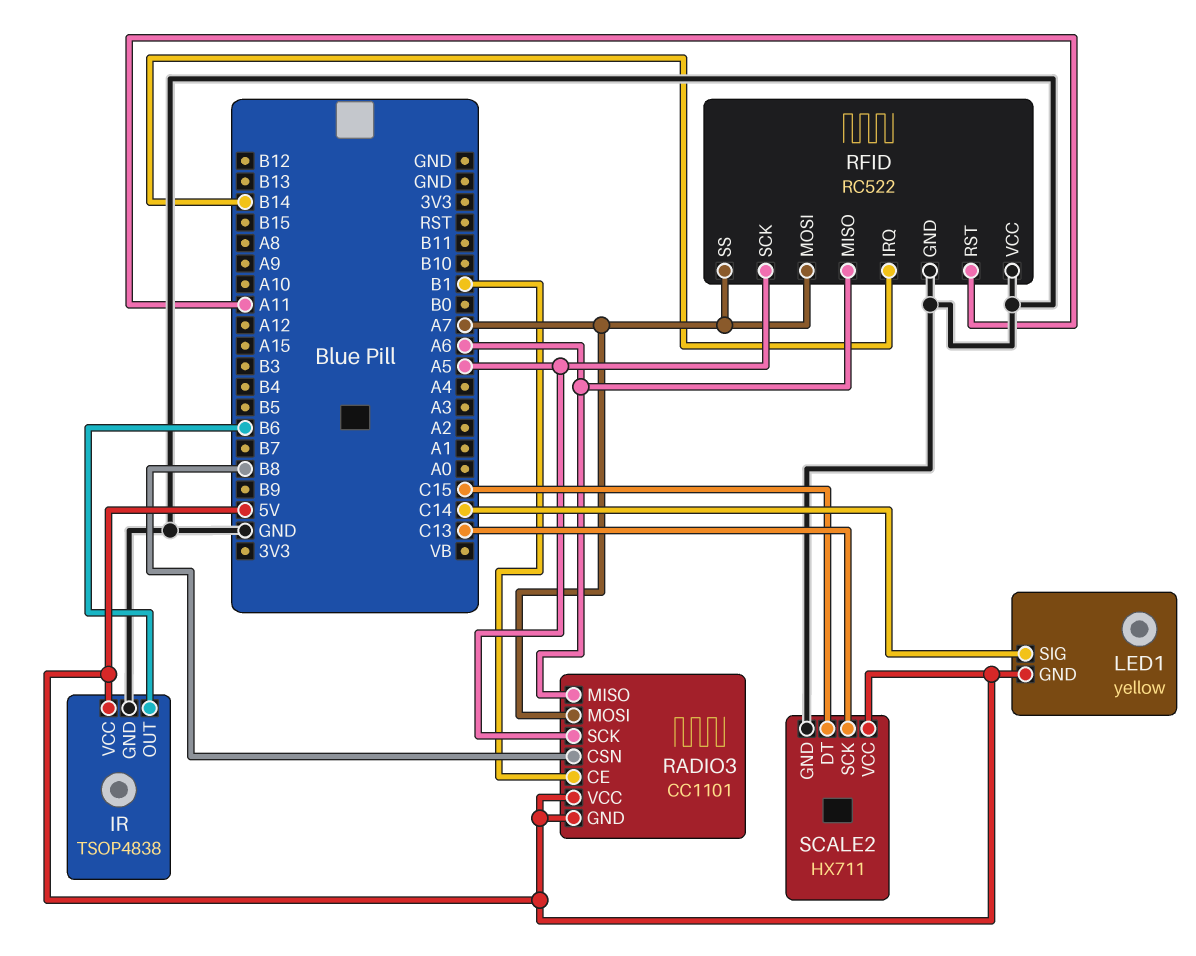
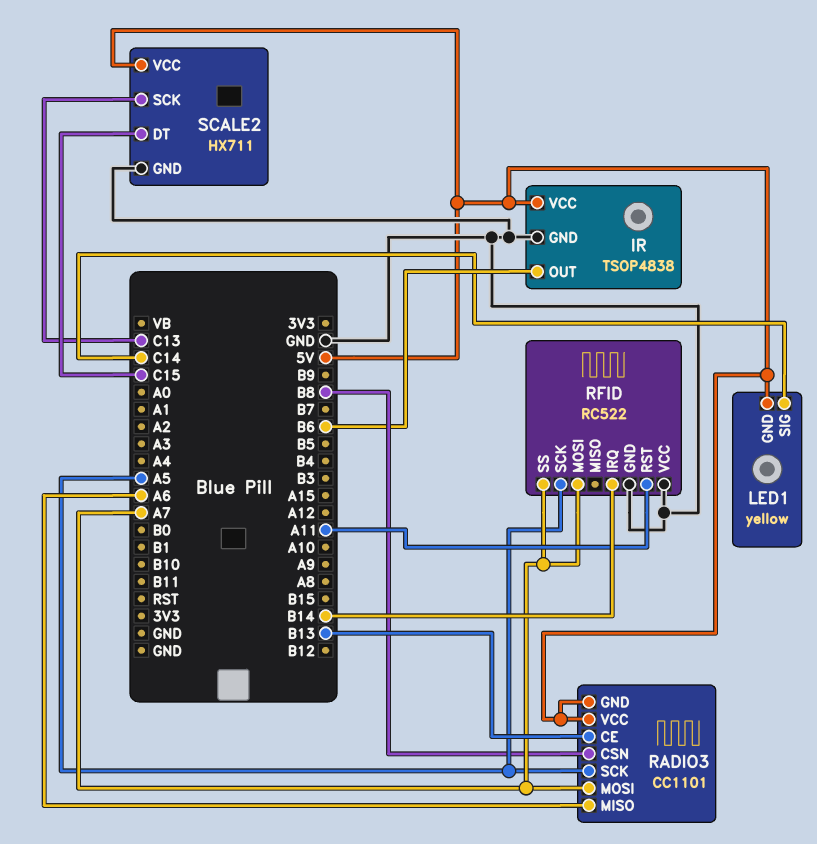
RADIO3 pin CE: B1 -> B13
RFID pin MISO: A6 -> none

